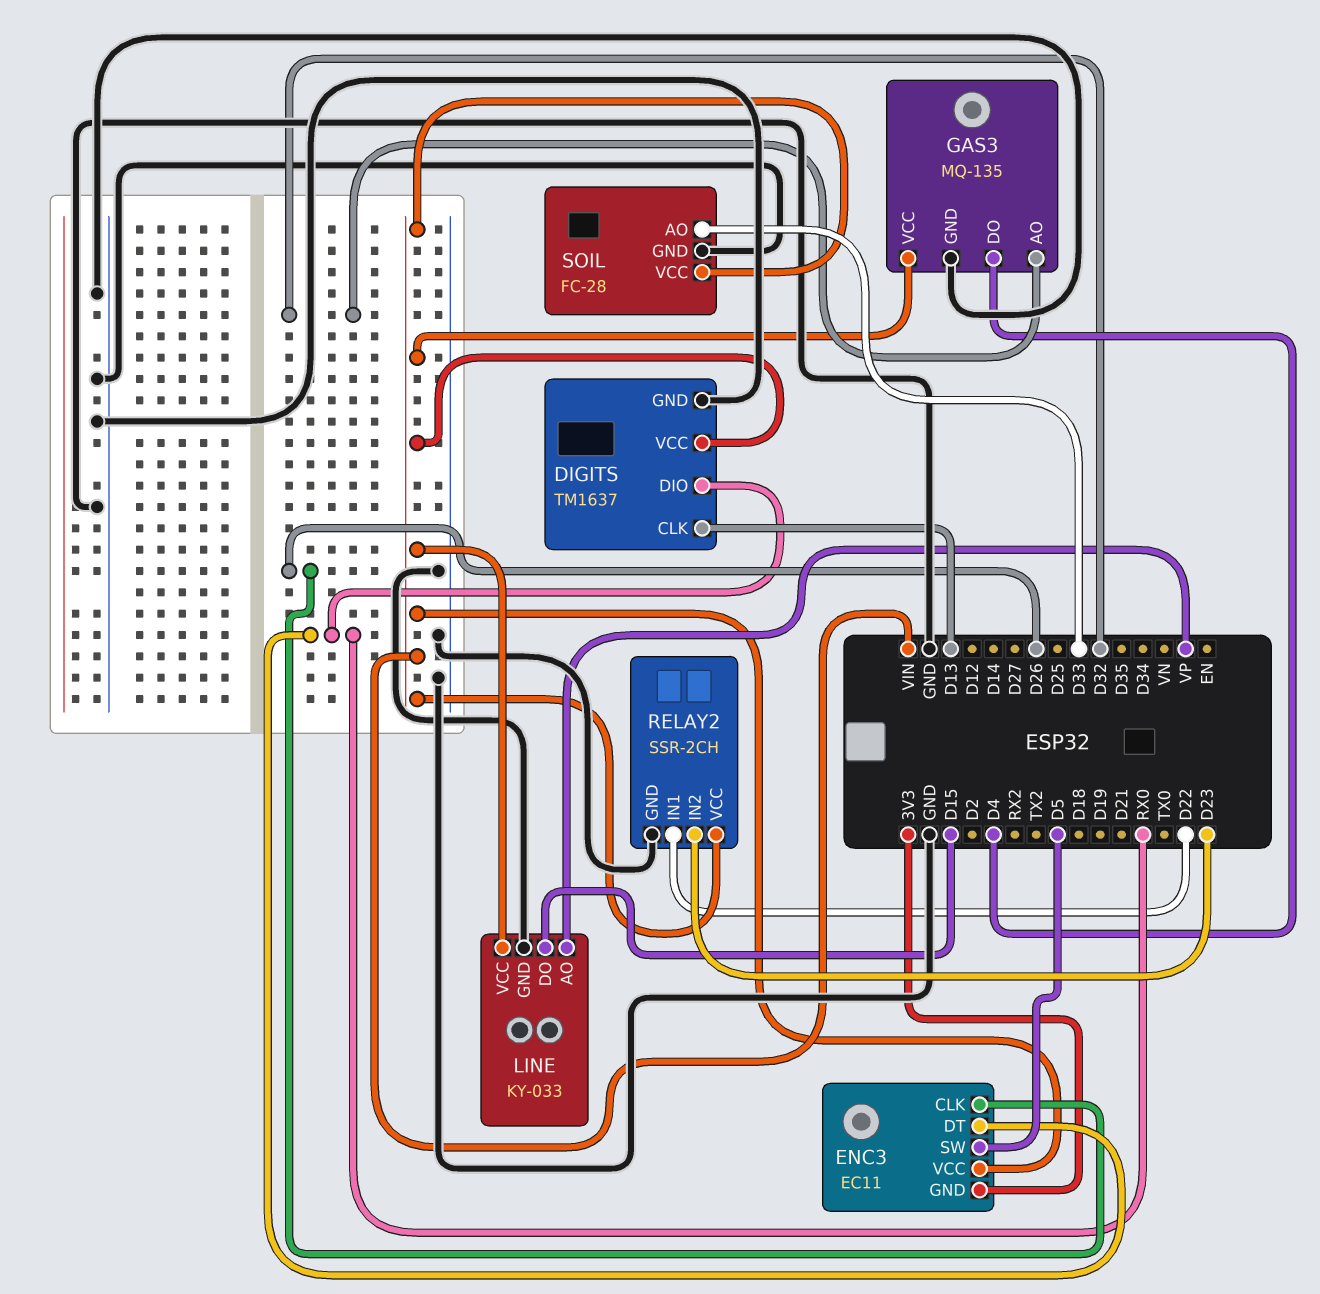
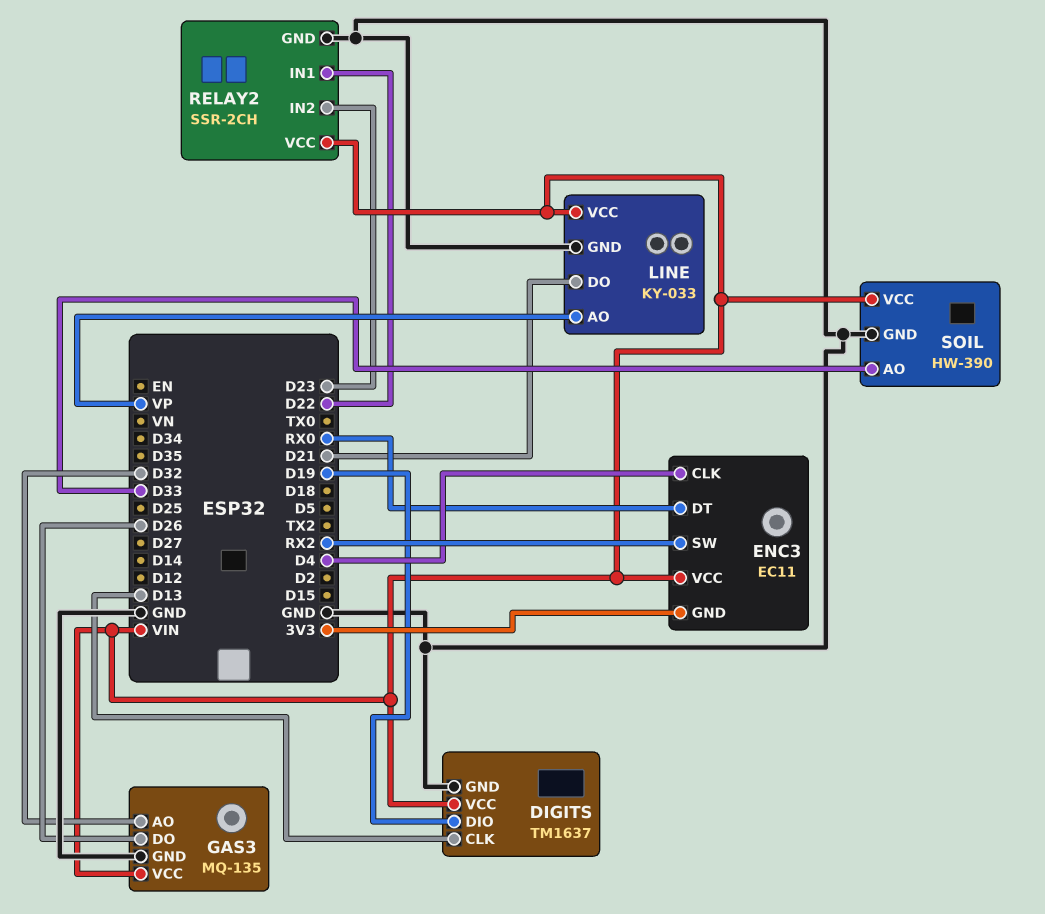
DIGITS pin DIO: RX0 -> D19
ENC3 pin CLK: D26 -> D4
ENC3 pin SW: D5 -> RX2
GAS3 pin DO: D4 -> D26
LINE pin DO: D15 -> D21
SOIL: FC-28 -> HW-390

